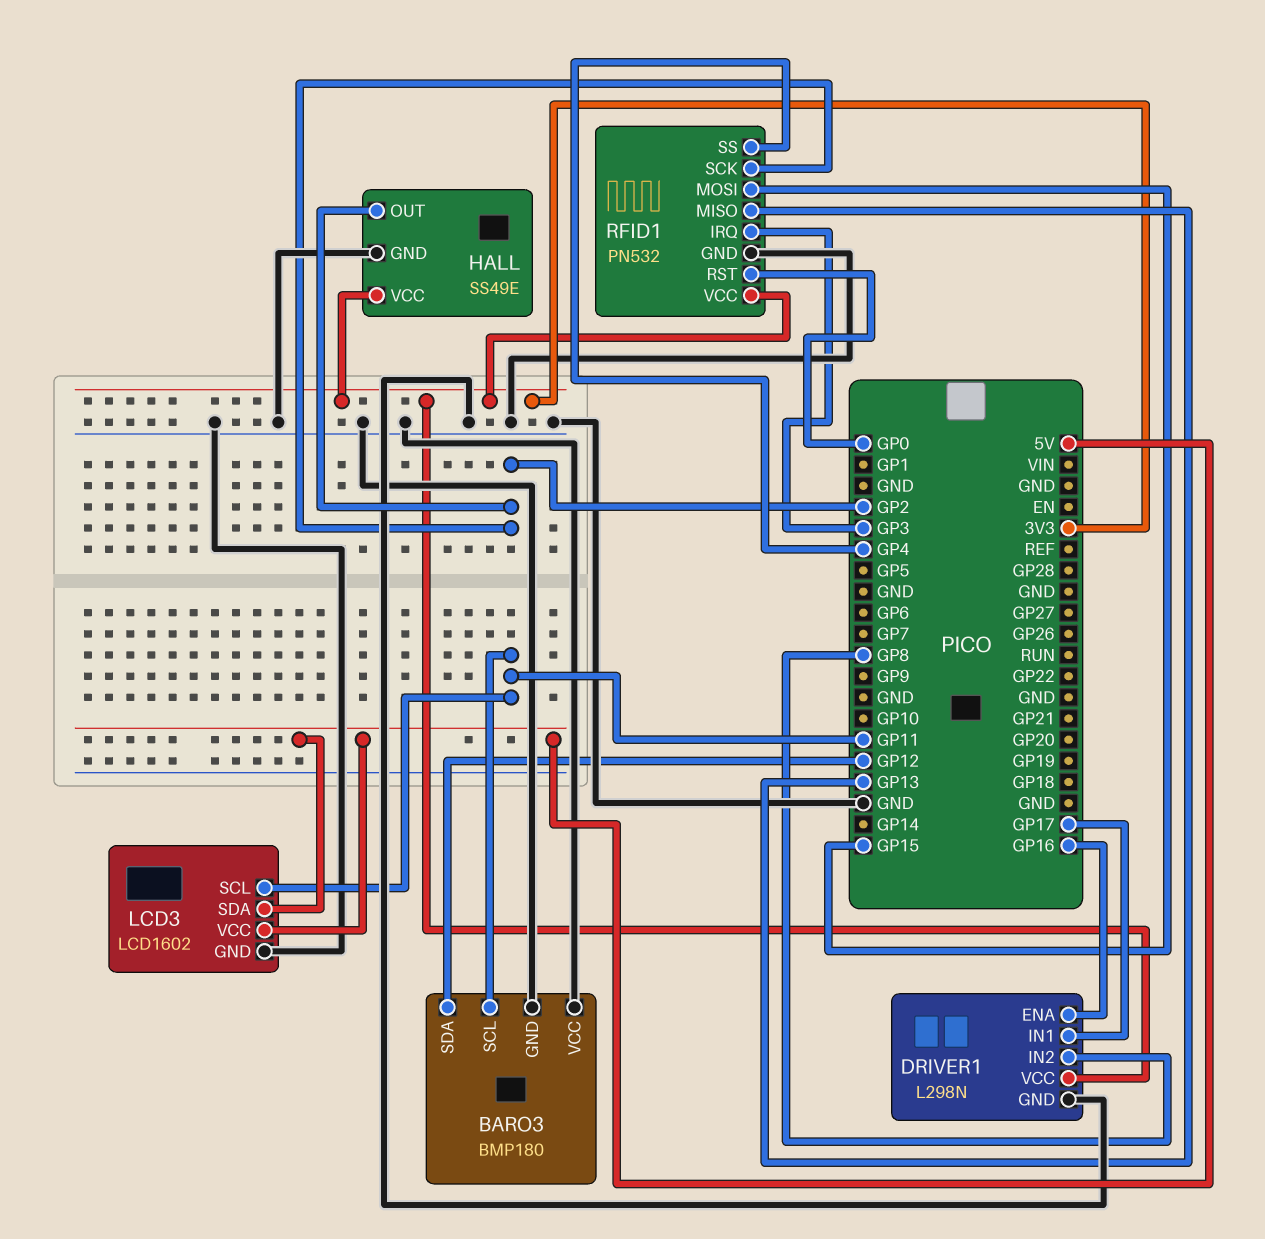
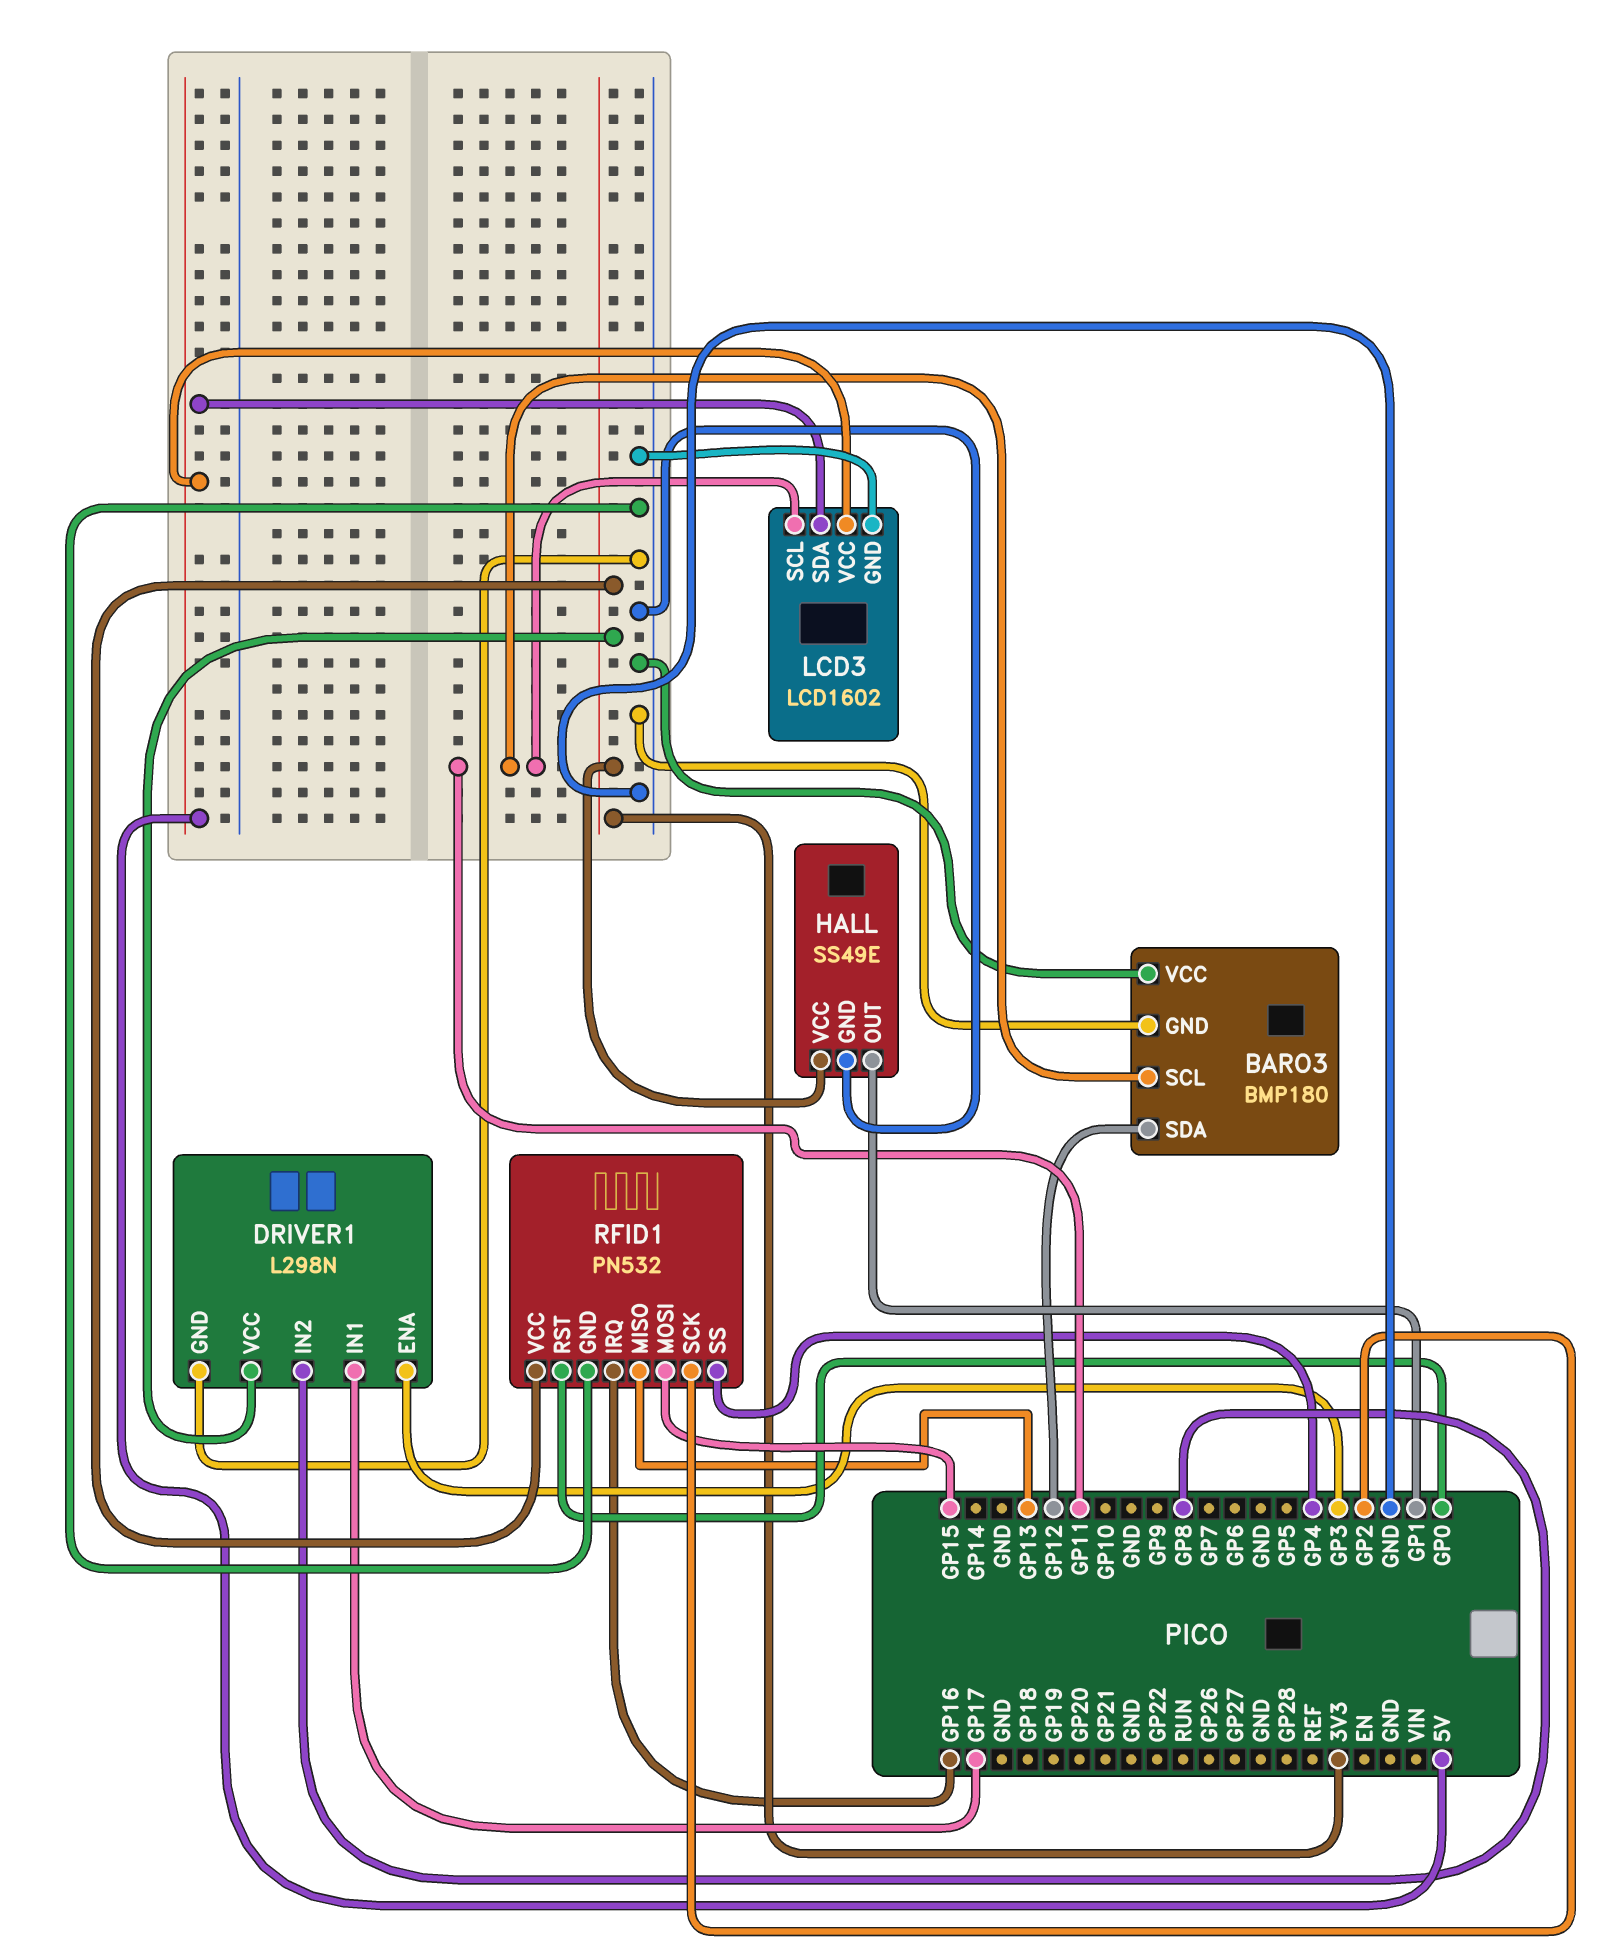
DRIVER1 pin ENA: GP16 -> GP3
HALL pin OUT: GP2 -> GP1
RFID1 pin IRQ: GP3 -> GP16

